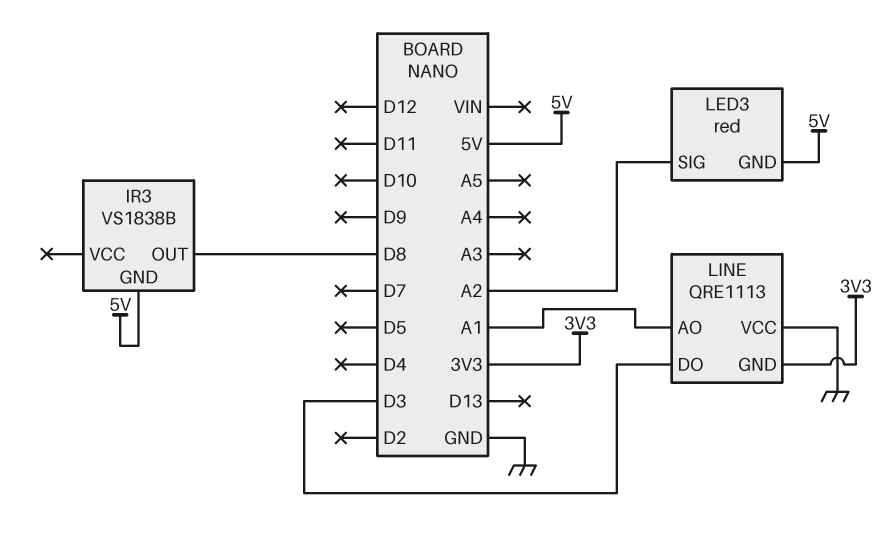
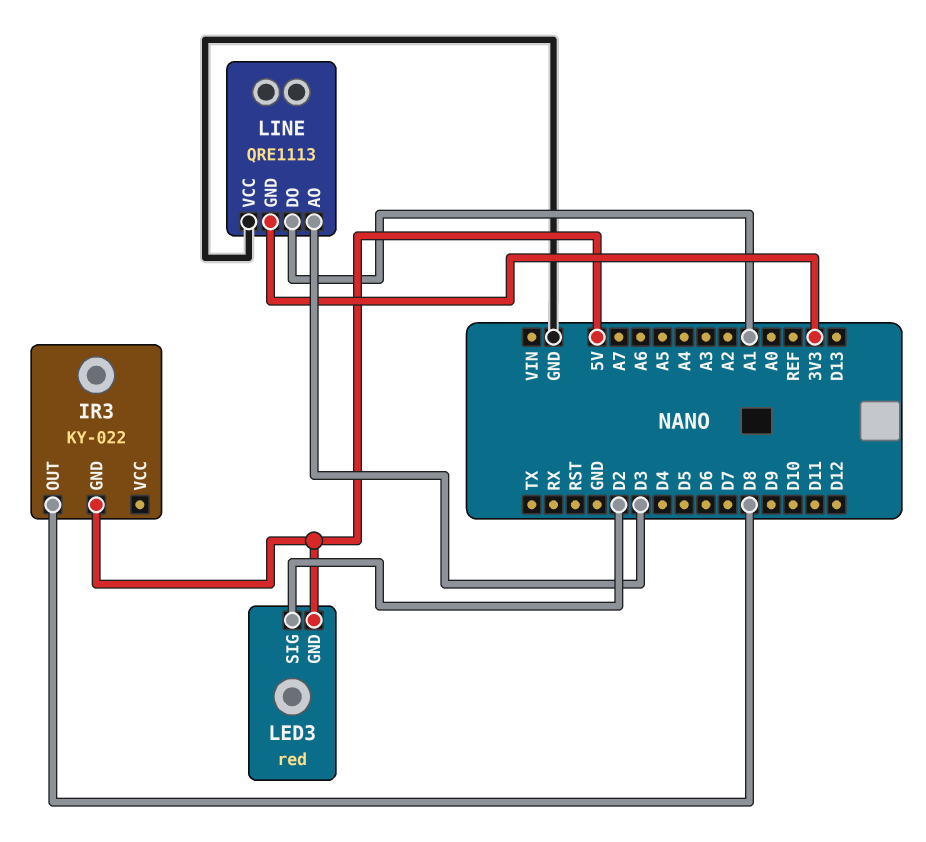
IR3: VS1838B -> KY-022
LED3 pin SIG: A2 -> D2
LINE pin AO: A1 -> D3
LINE pin DO: D3 -> A1

